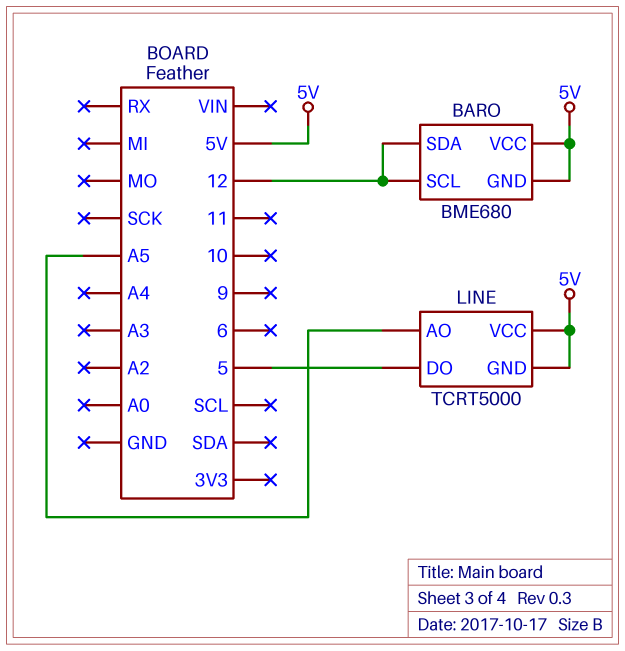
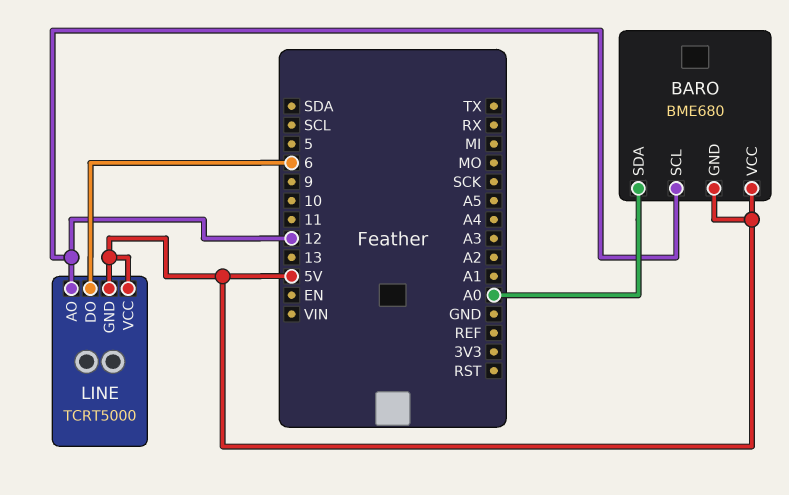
BARO pin SDA: 12 -> A0
LINE pin AO: A5 -> 12
LINE pin DO: 5 -> 6

